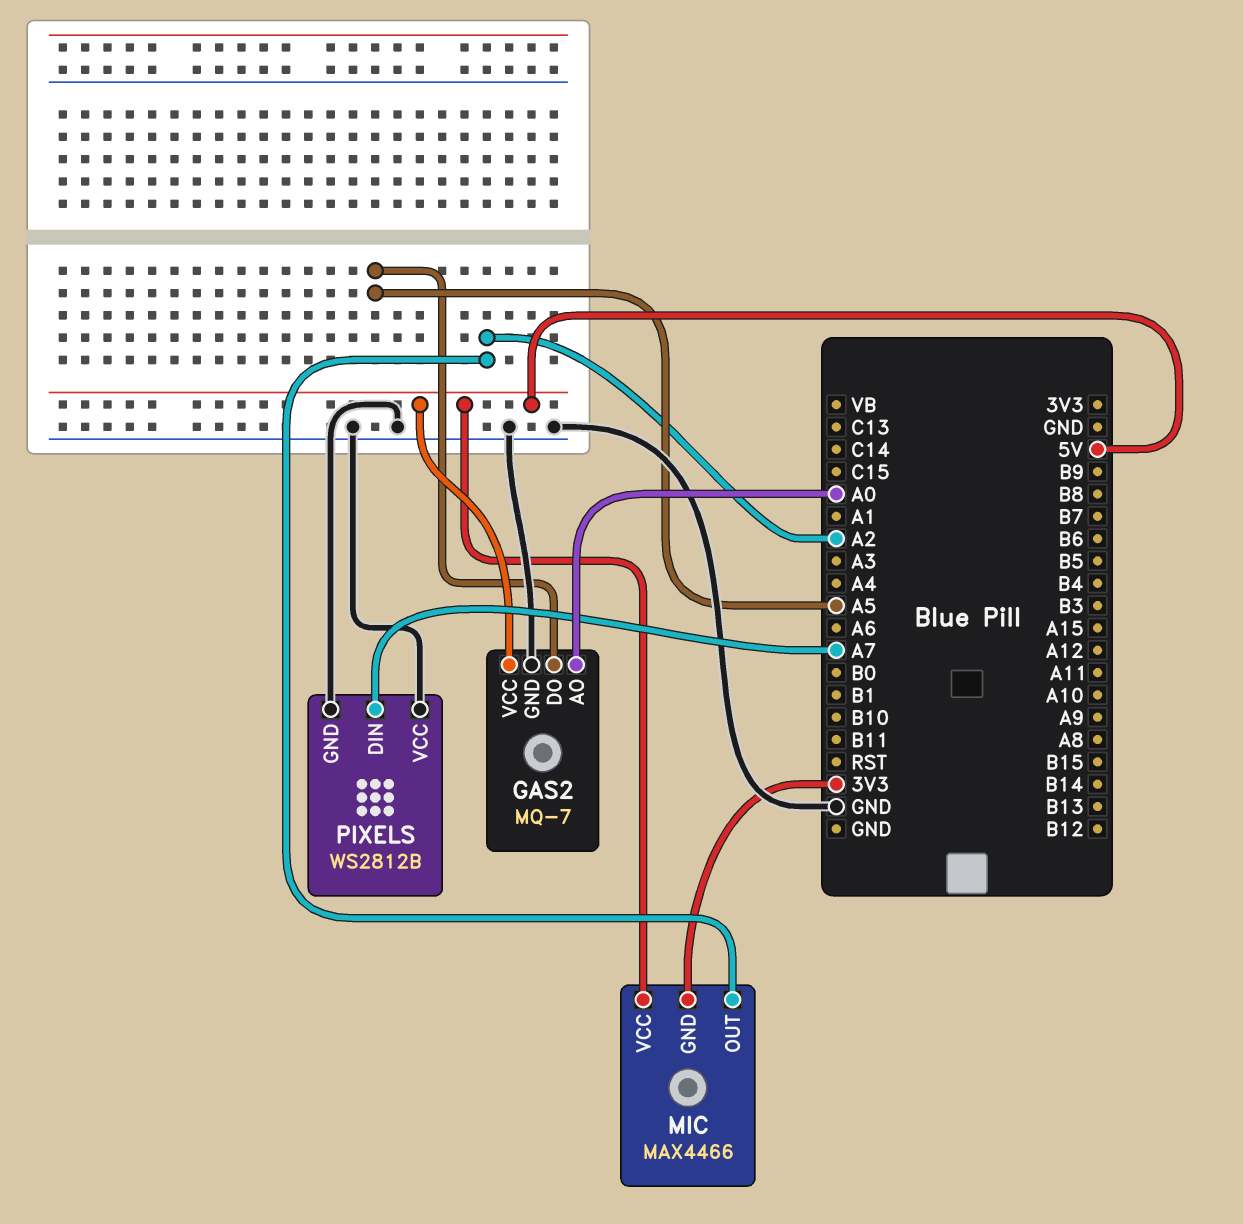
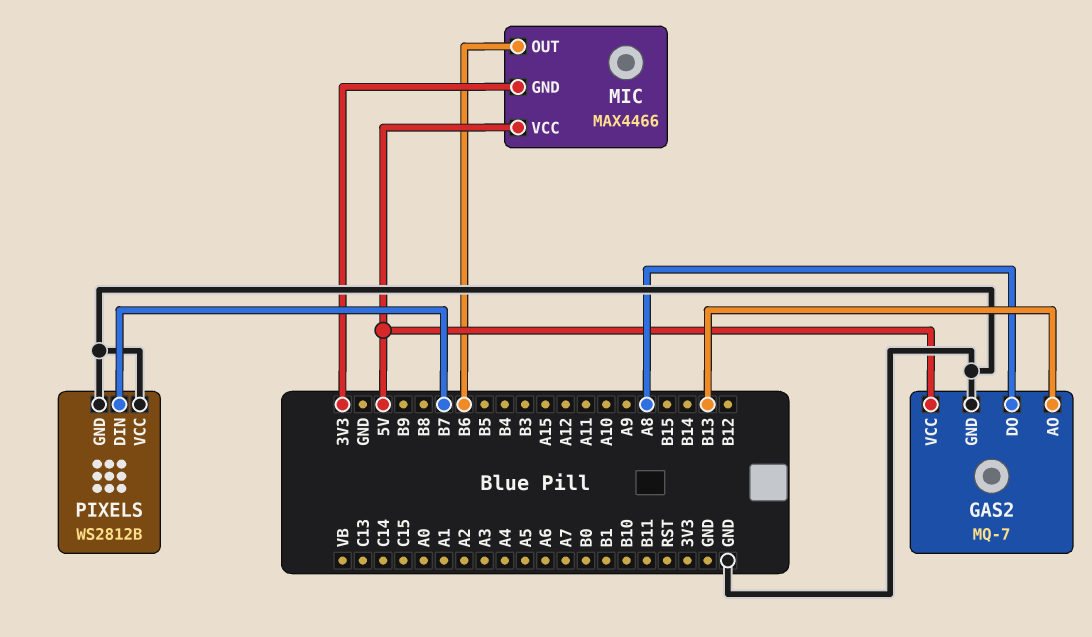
GAS2 pin AO: A0 -> B13
GAS2 pin DO: A5 -> A8
MIC pin OUT: A2 -> B6
PIXELS pin DIN: A7 -> B7

